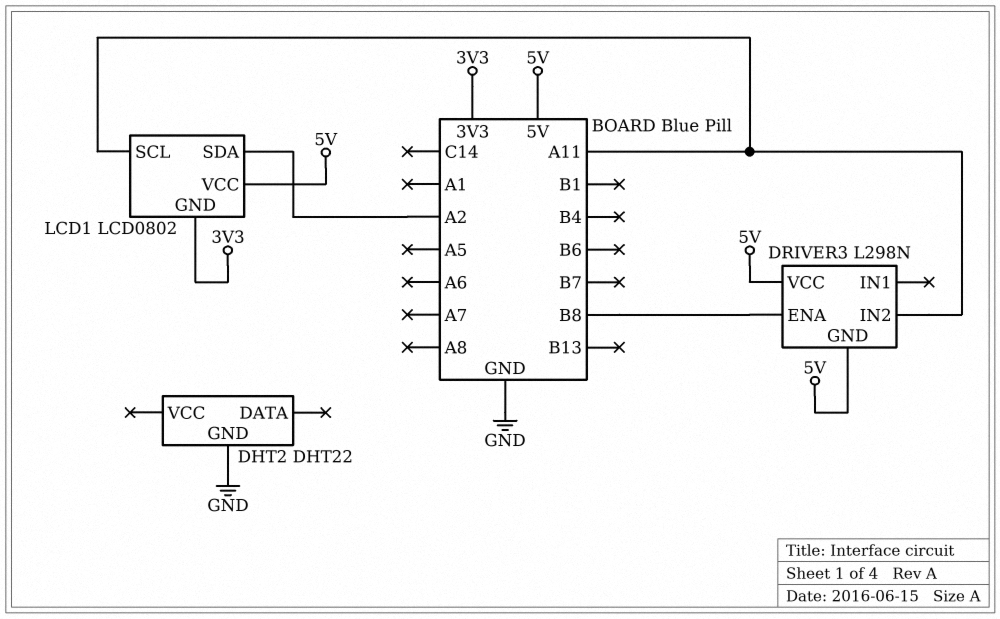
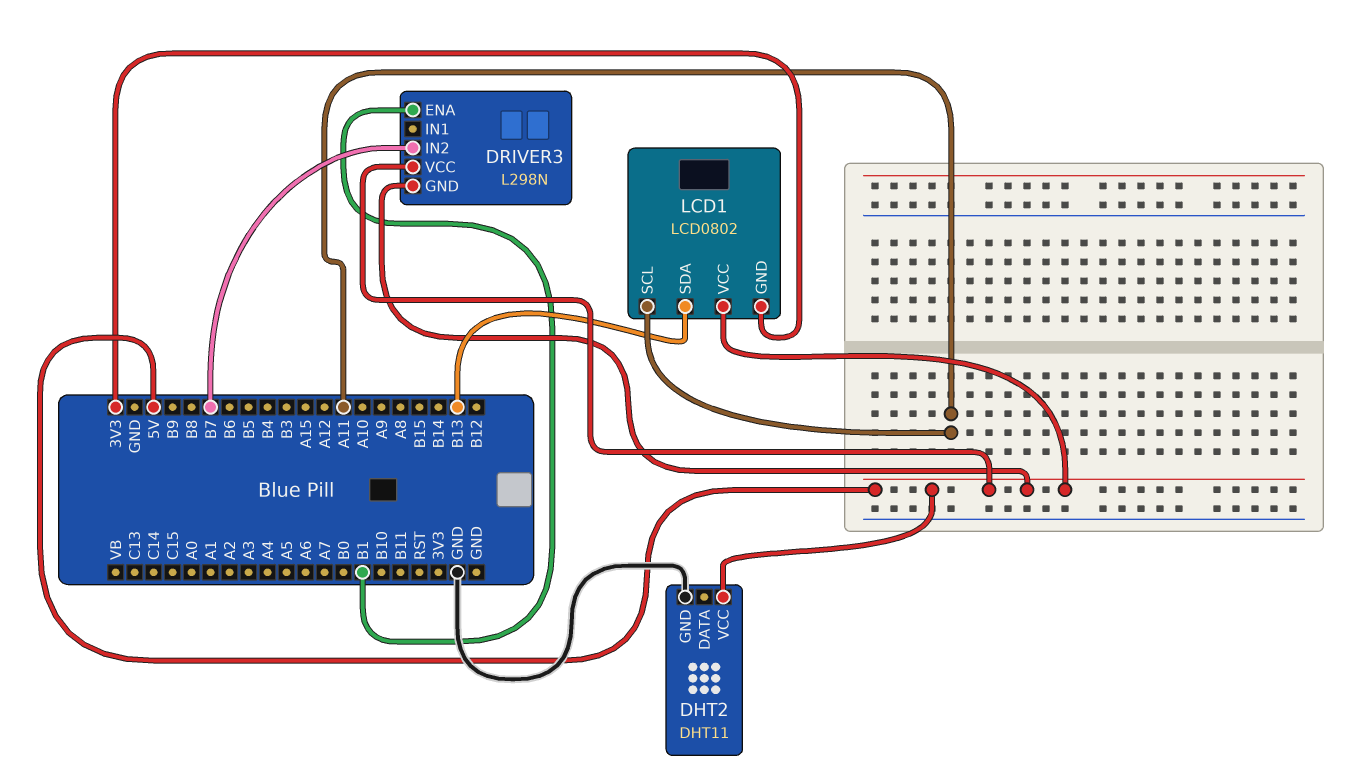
DHT2: DHT22 -> DHT11
DHT2 pin VCC: none -> 5V
DRIVER3 pin ENA: B8 -> B1
DRIVER3 pin IN2: A11 -> B7
LCD1 pin SDA: A2 -> B13

